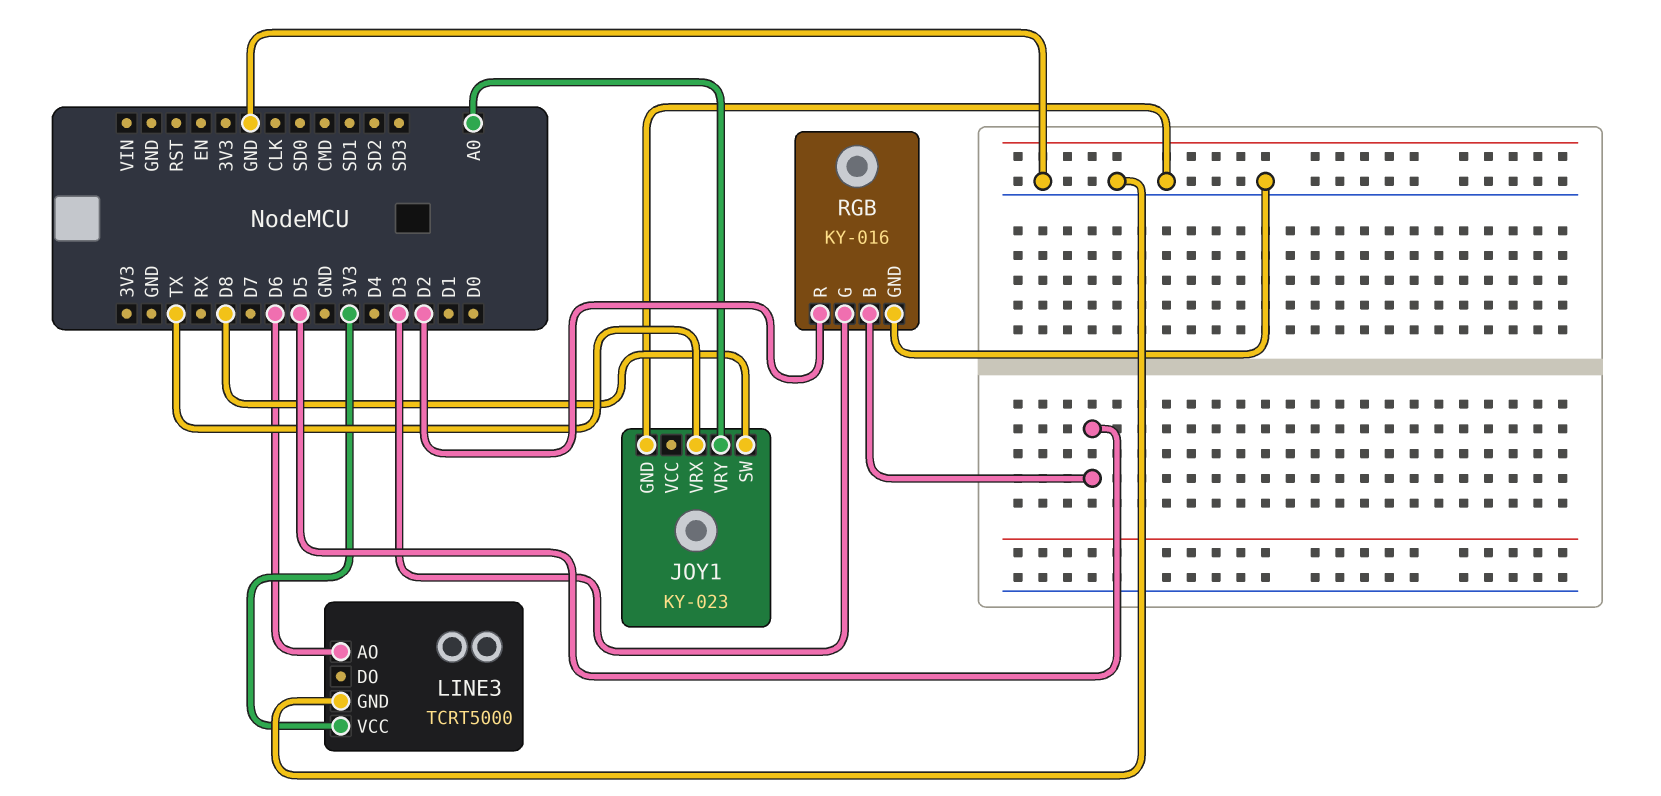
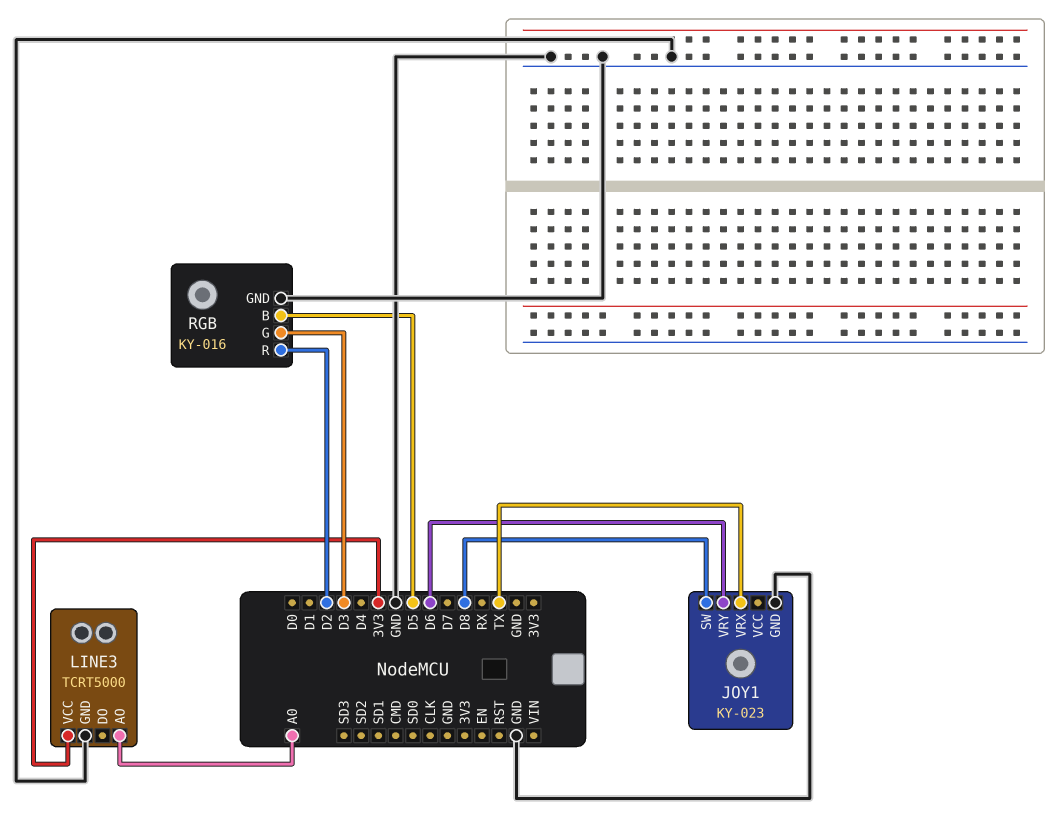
JOY1 pin VRY: A0 -> D6
LINE3 pin AO: D6 -> A0

